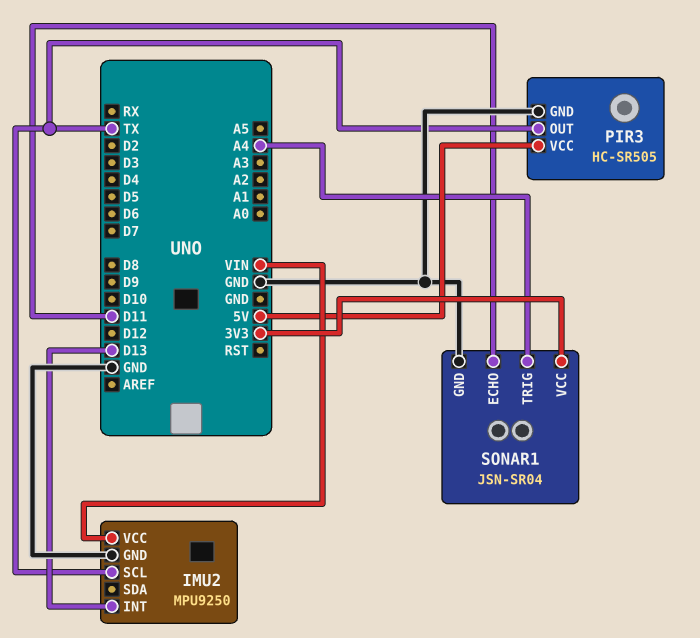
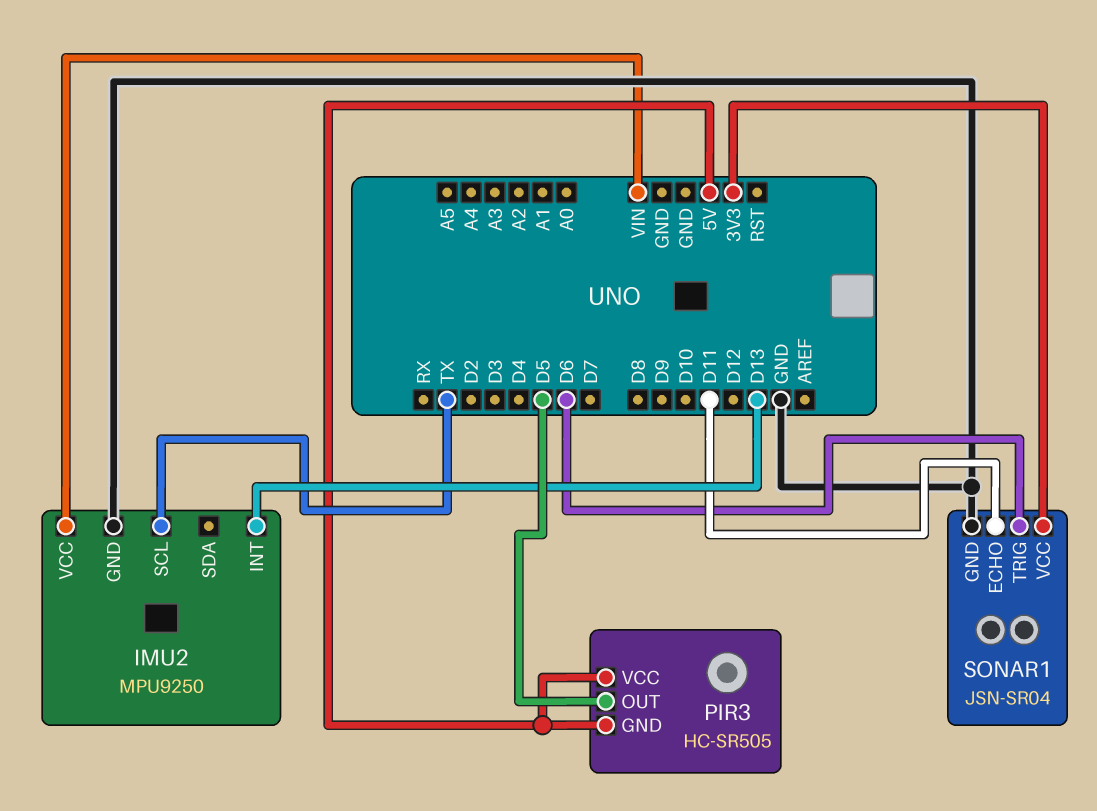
PIR3 pin GND: GND -> 5V
PIR3 pin OUT: TX -> D5
SONAR1 pin TRIG: A4 -> D6

